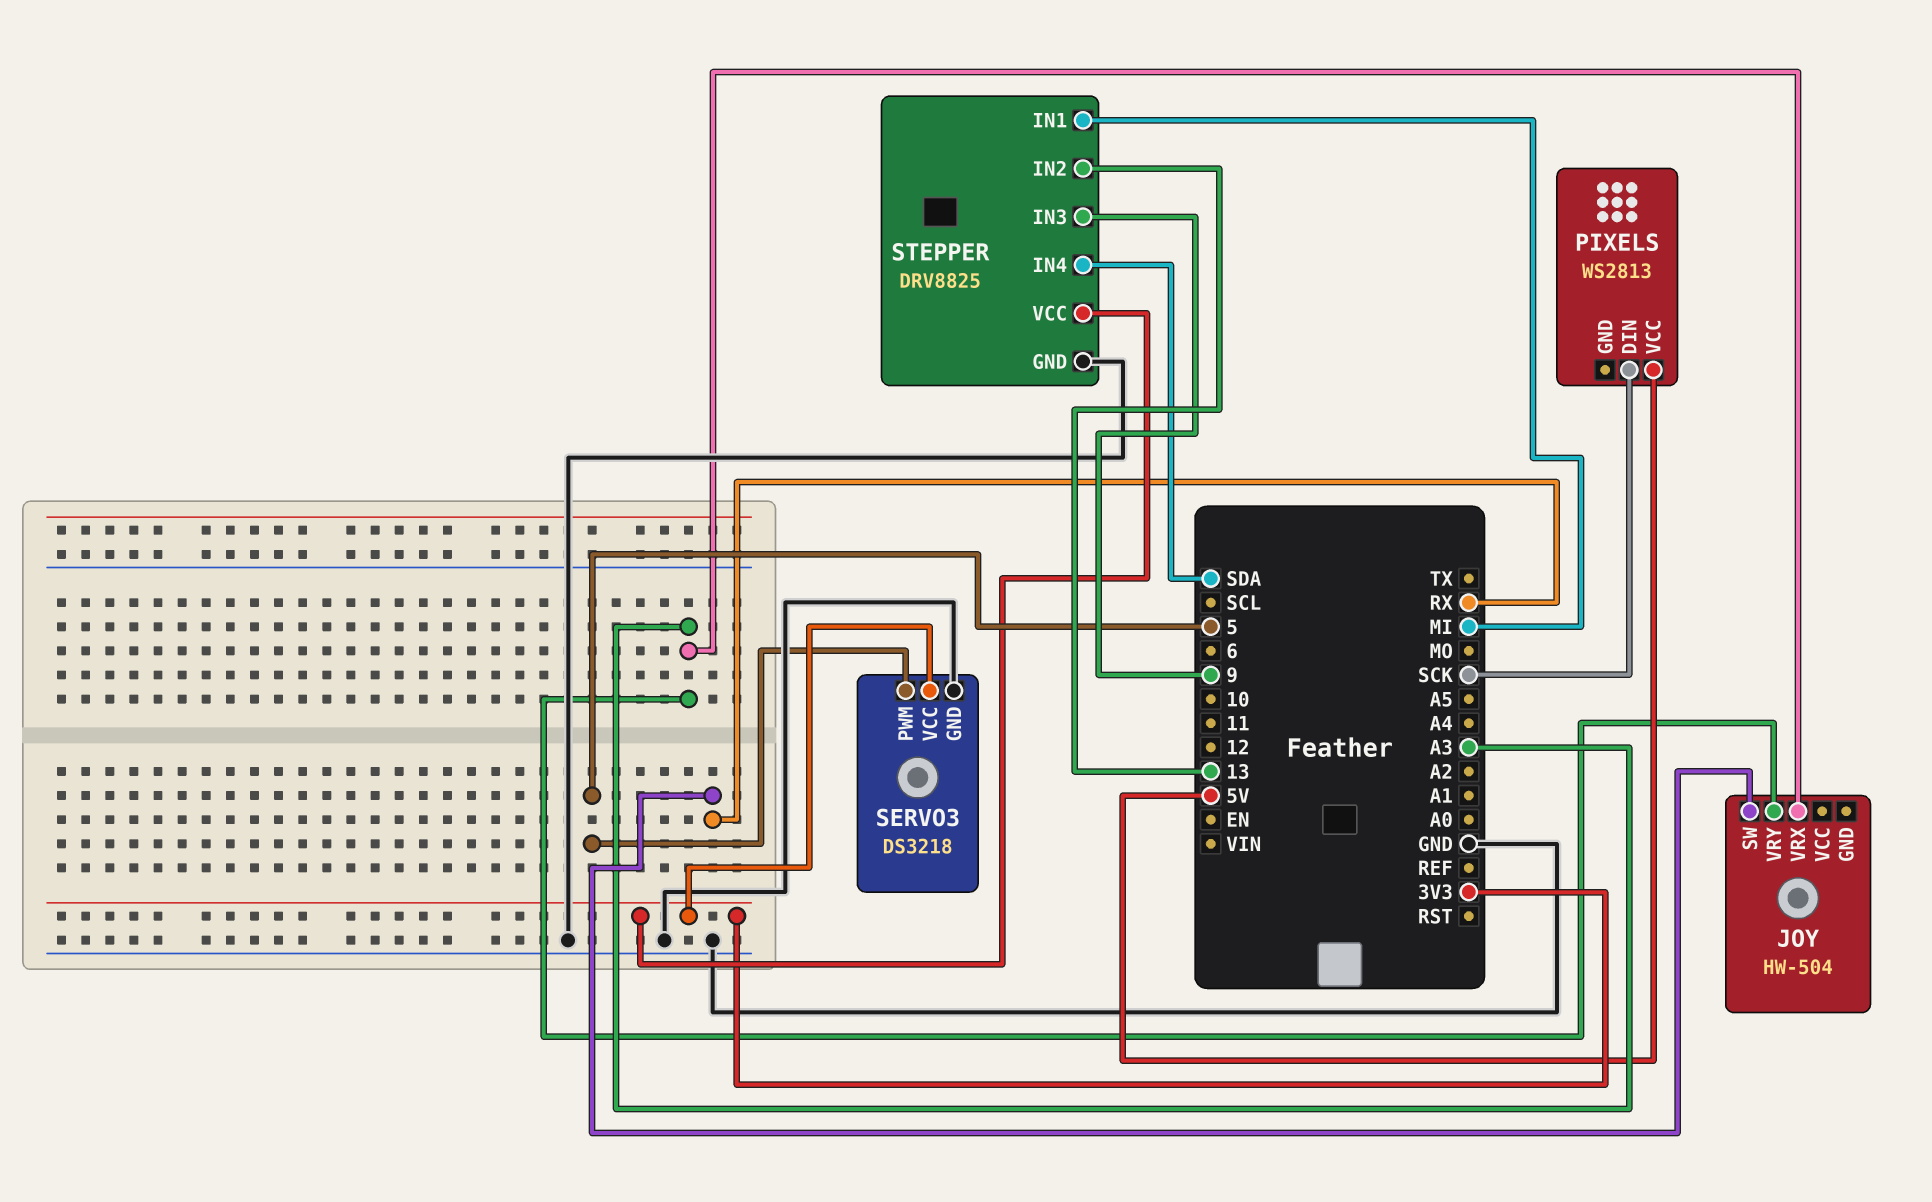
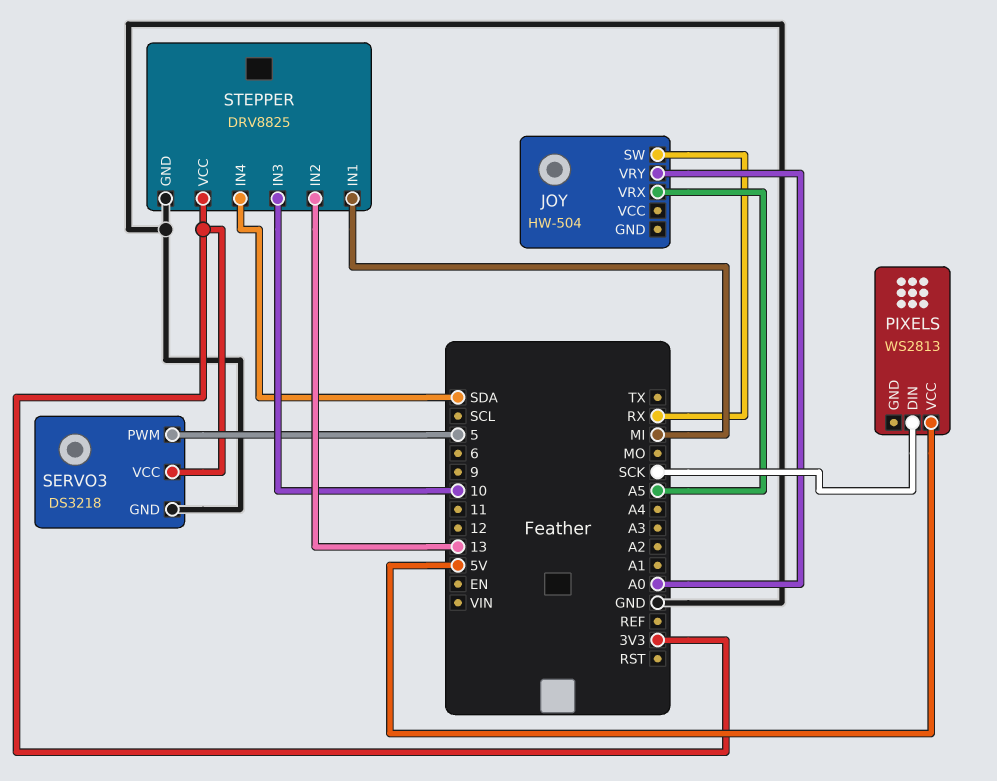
JOY pin VRX: A3 -> A5
JOY pin VRY: A3 -> A0
STEPPER pin IN3: 9 -> 10

